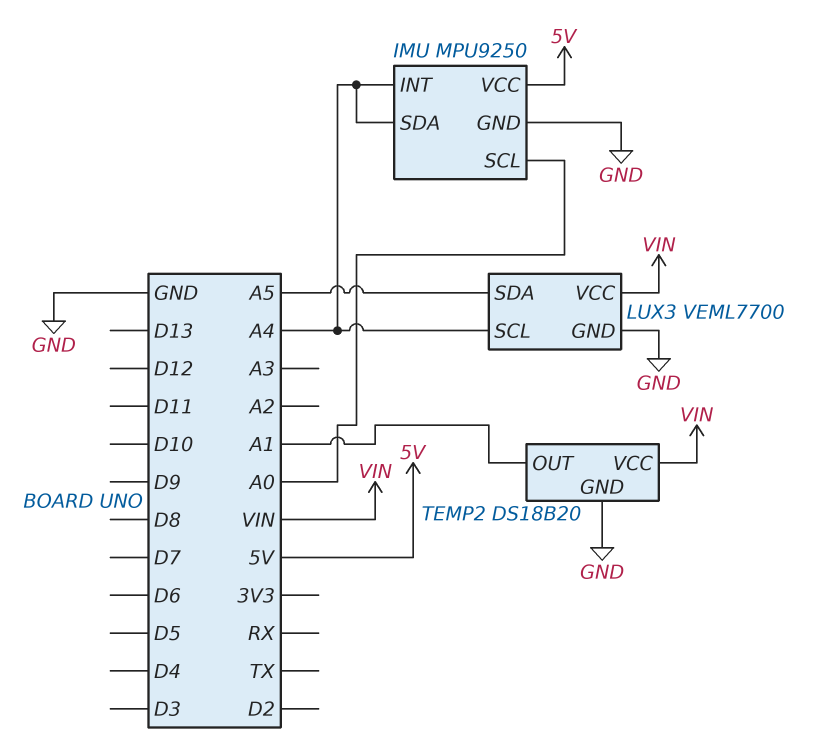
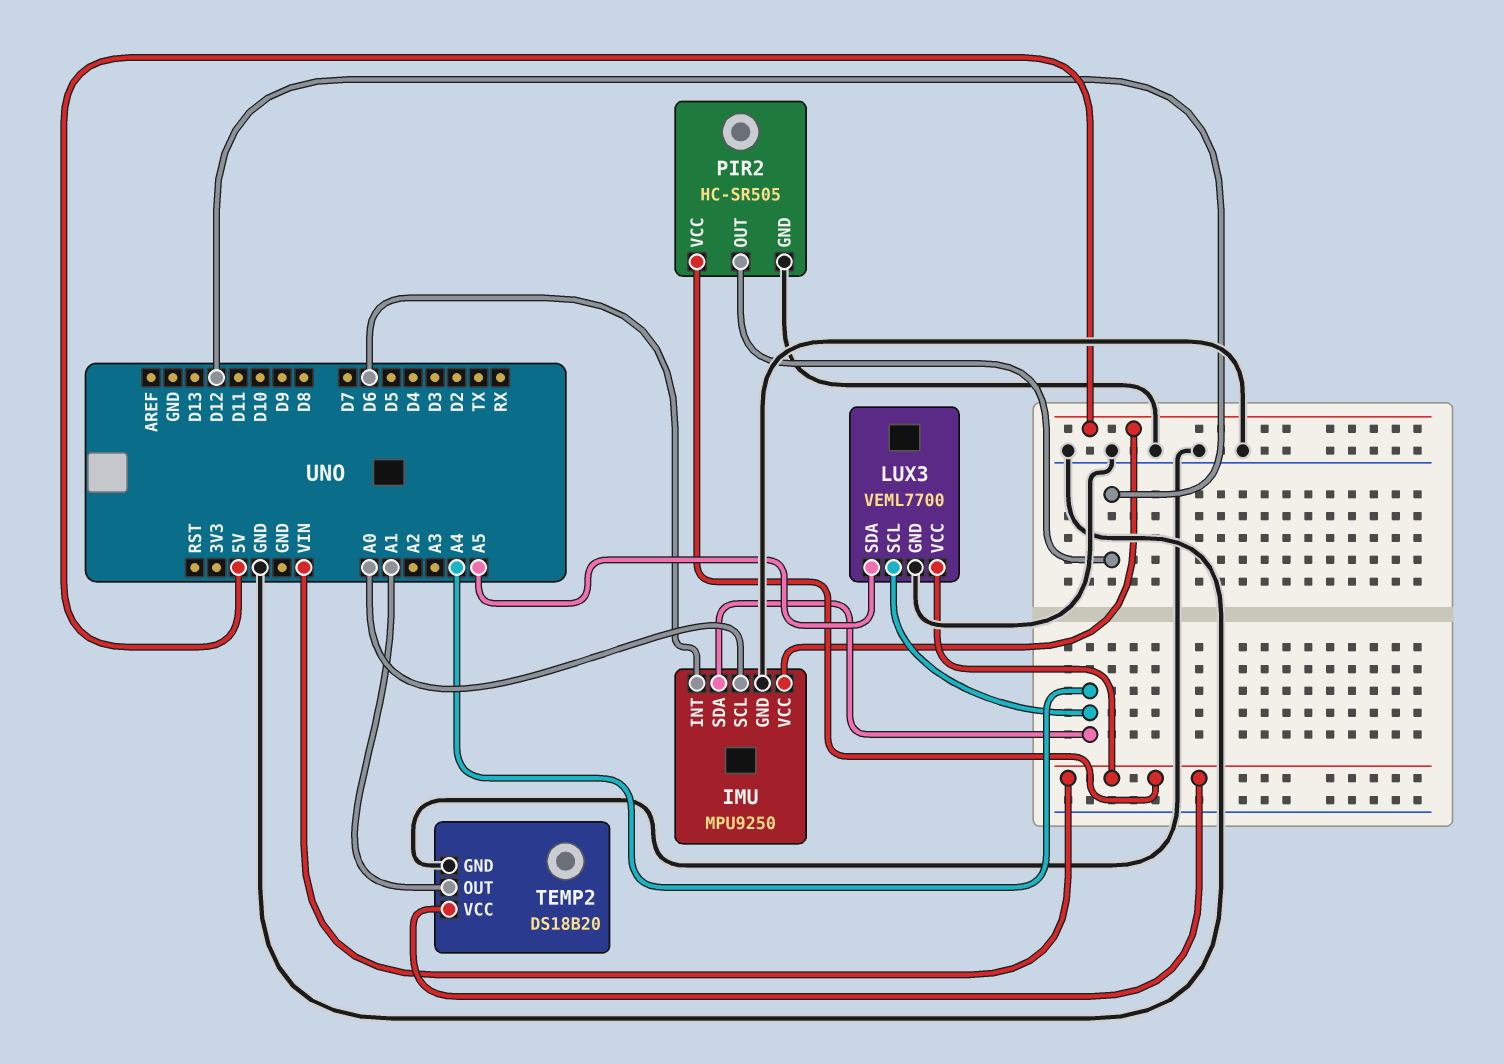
IMU pin INT: A4 -> D6
PIR2: none -> HC-SR505
PIR2 pin GND: none -> GND
PIR2 pin OUT: none -> D12
PIR2 pin VCC: none -> VIN

